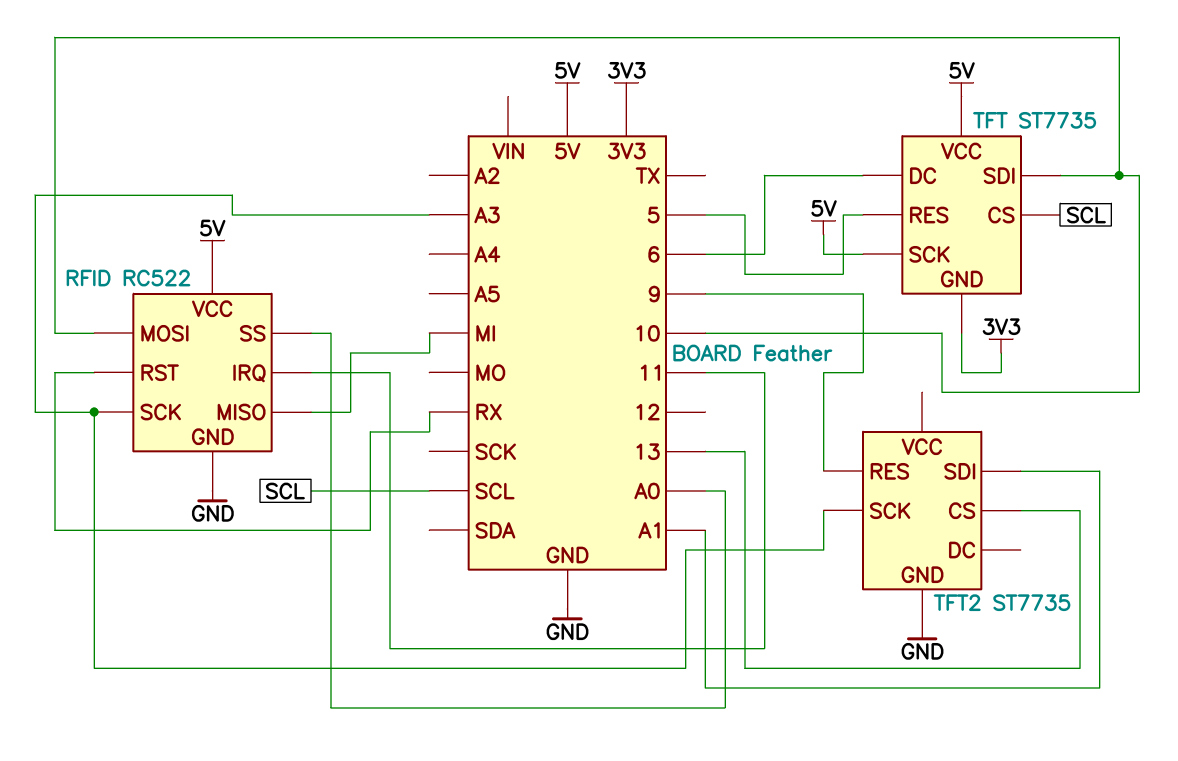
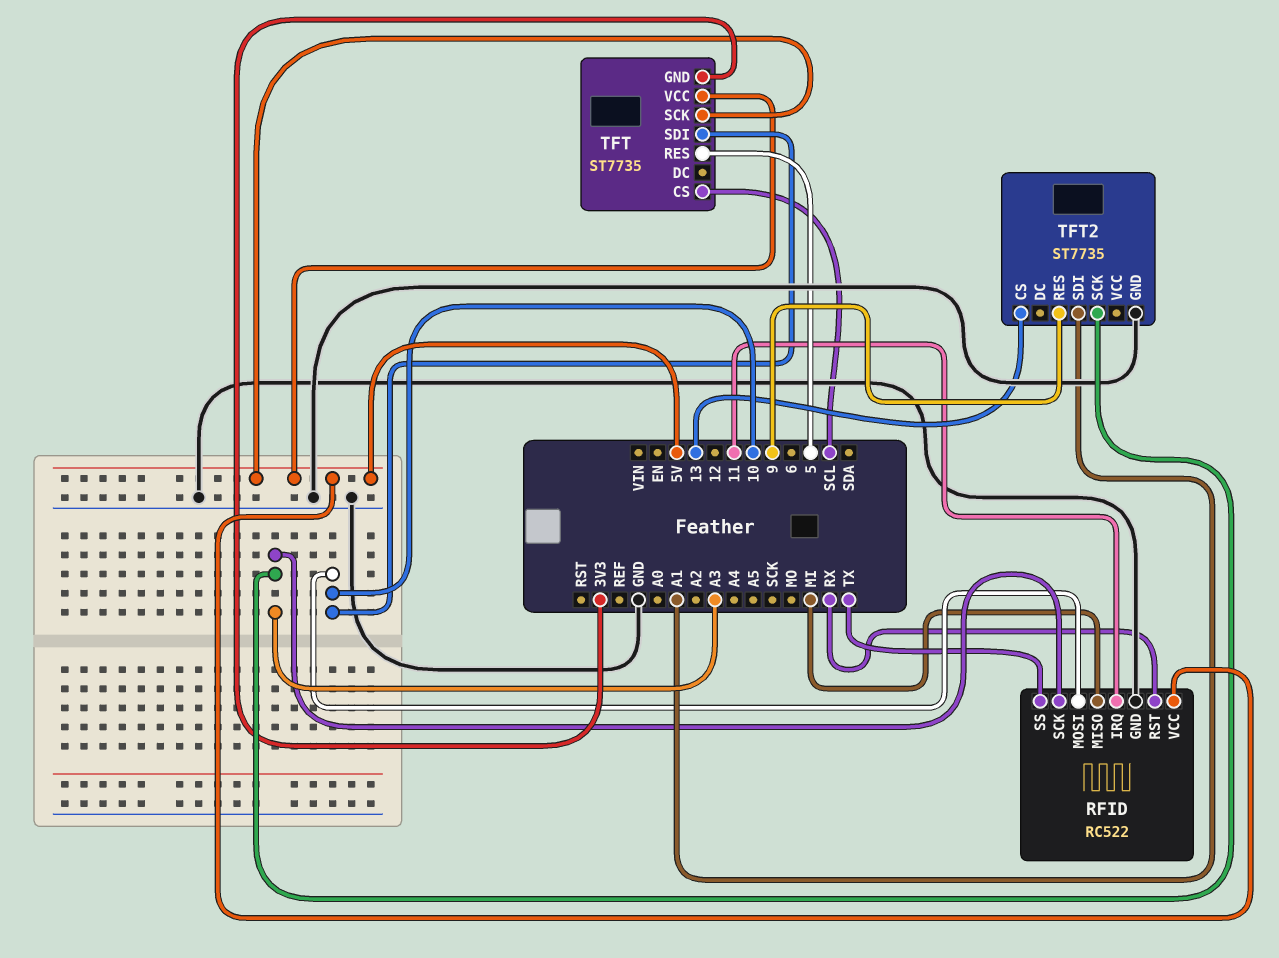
RFID pin SS: A0 -> TX
TFT pin DC: 6 -> none

